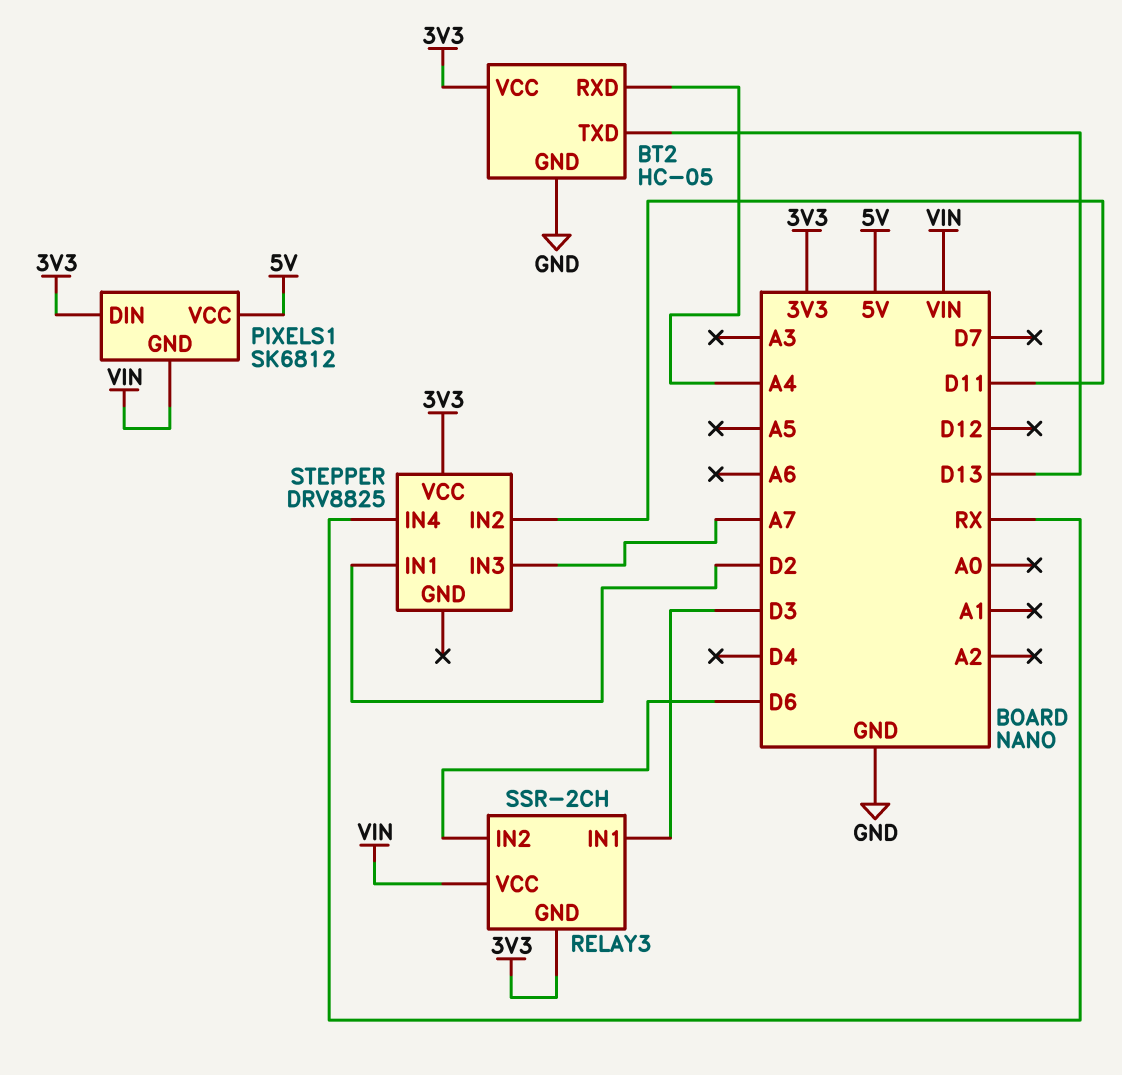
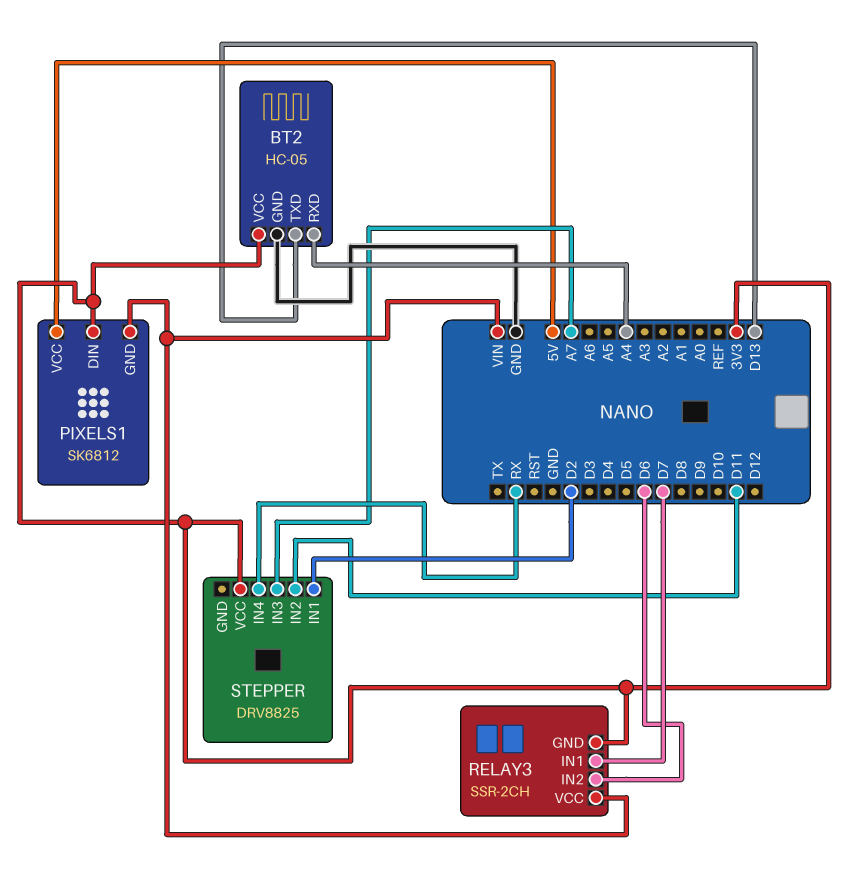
RELAY3 pin IN1: D3 -> D7

